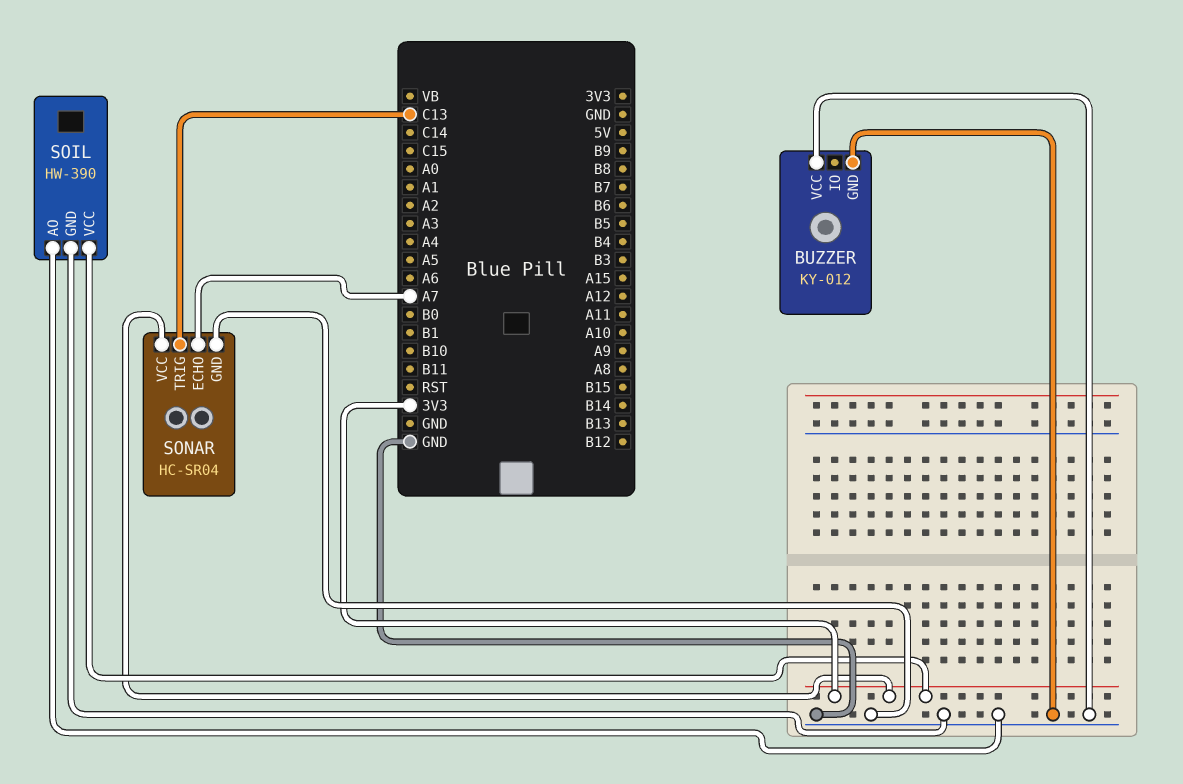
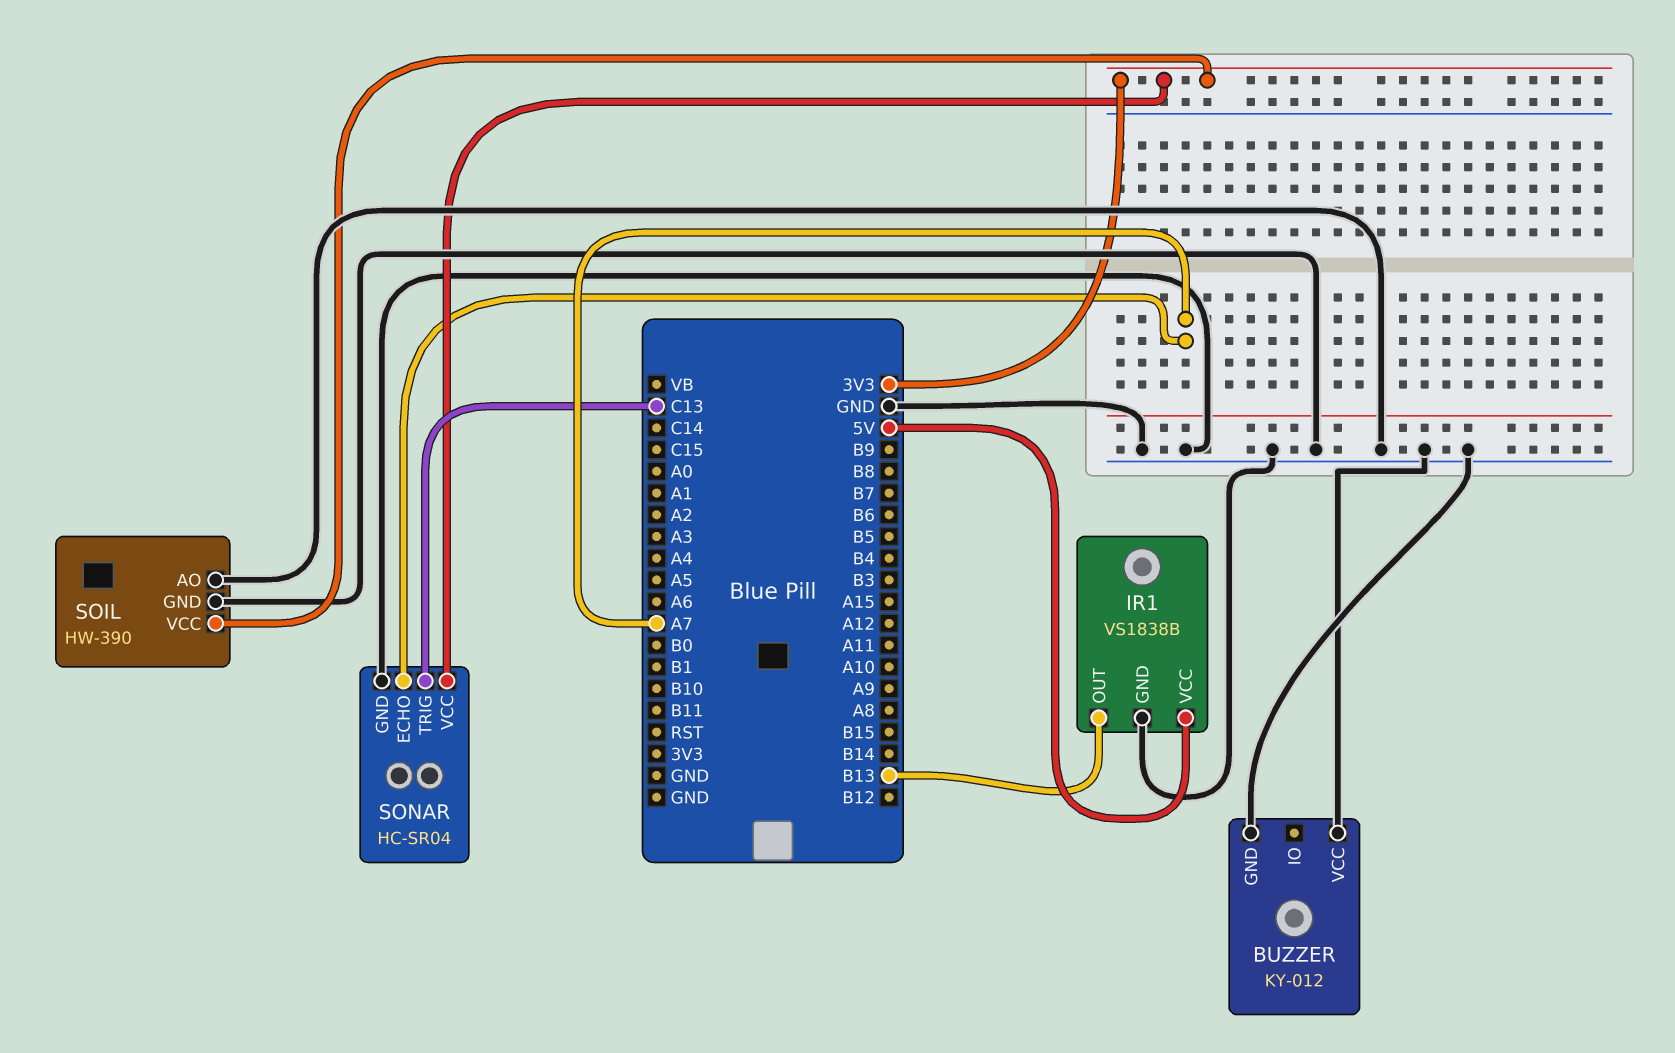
IR1: none -> VS1838B
IR1 pin GND: none -> GND
IR1 pin OUT: none -> B13
IR1 pin VCC: none -> 5V

